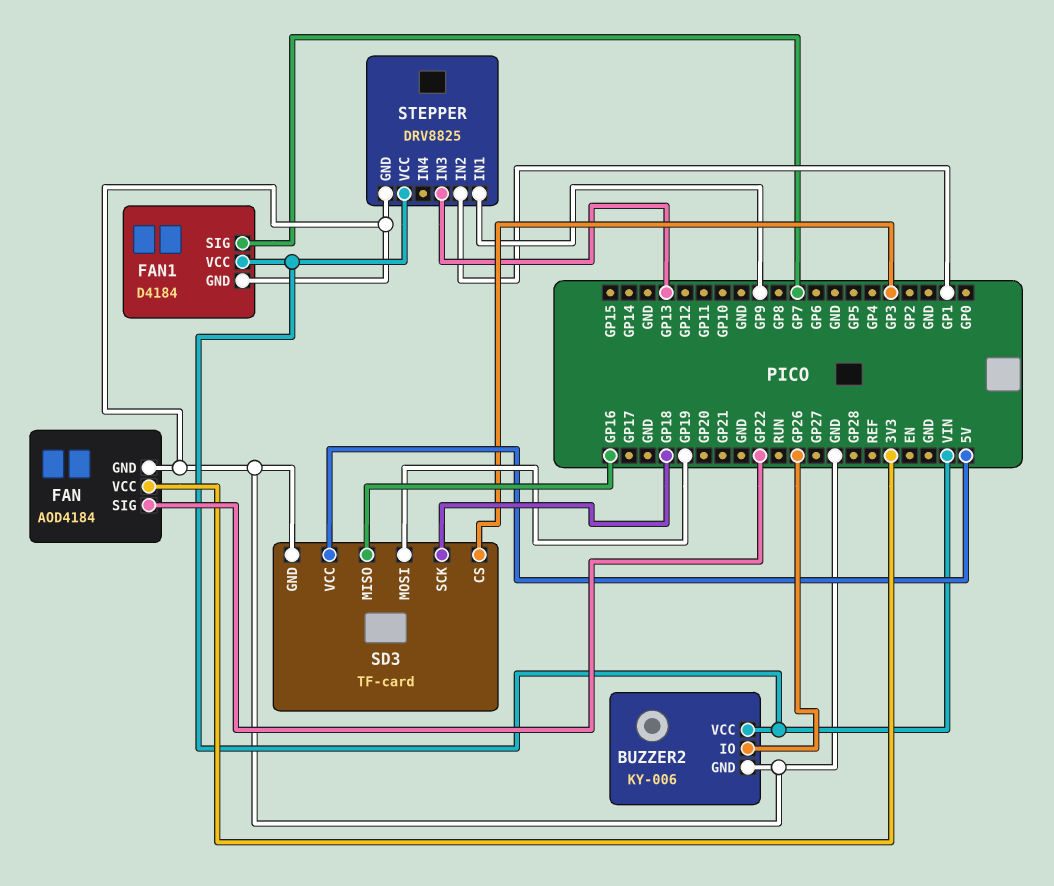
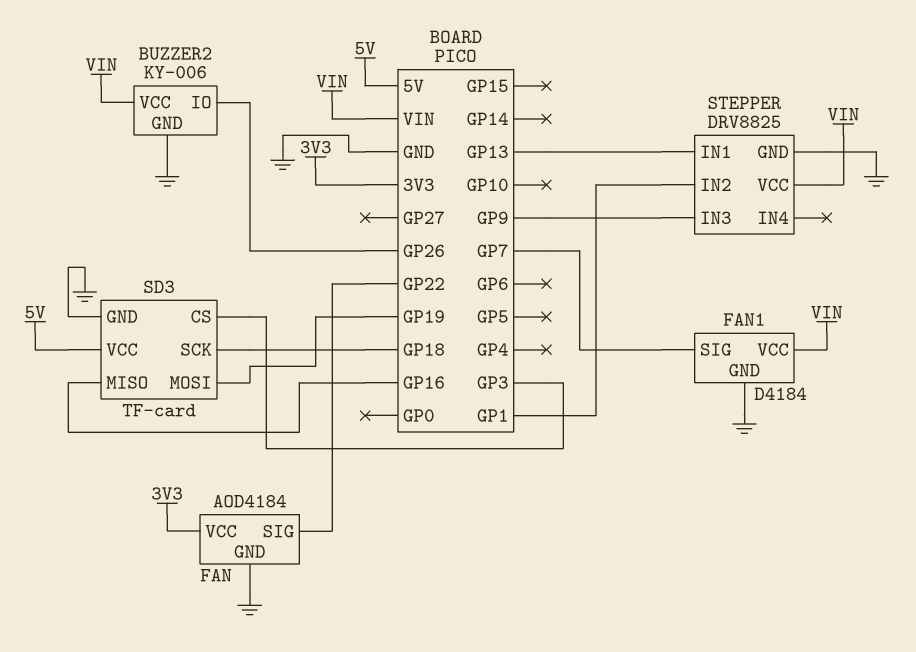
STEPPER pin IN1: GP9 -> GP13
STEPPER pin IN3: GP13 -> GP9

